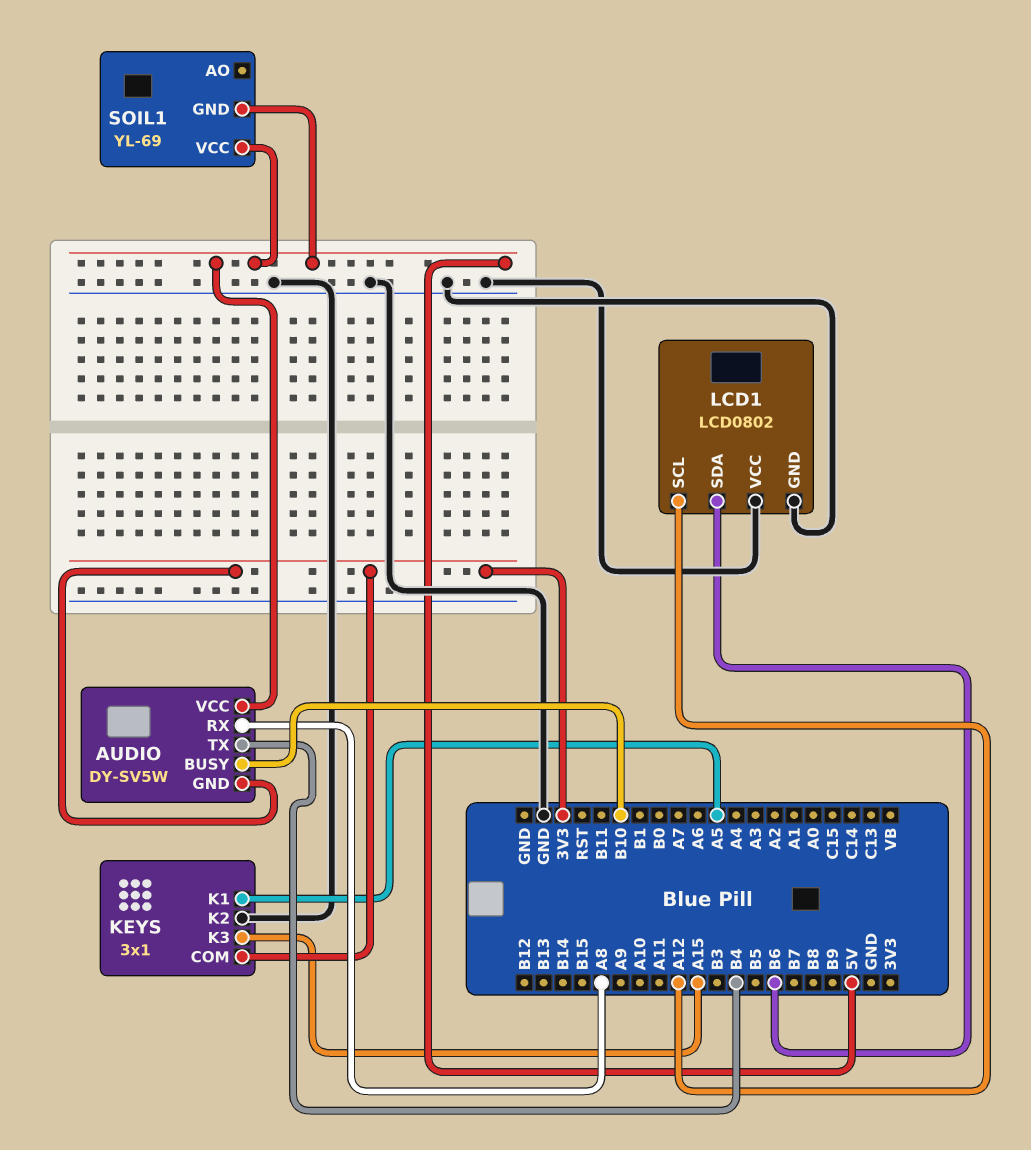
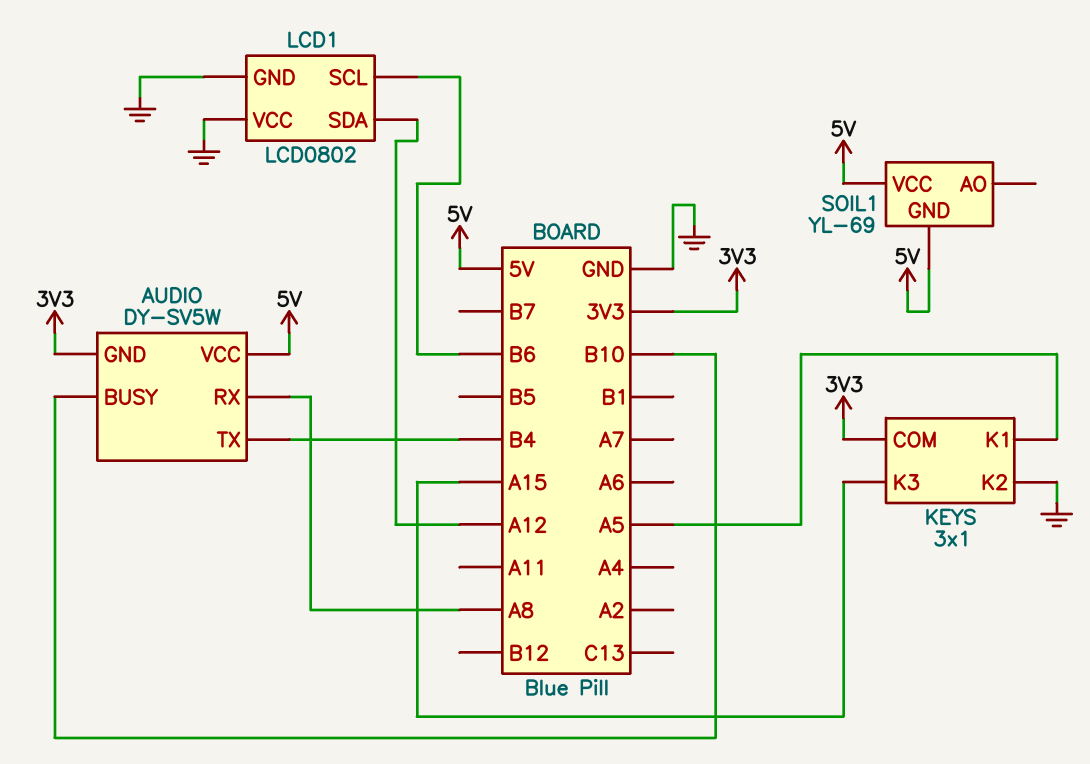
LCD1 pin SCL: A12 -> B6
LCD1 pin SDA: B6 -> A12

